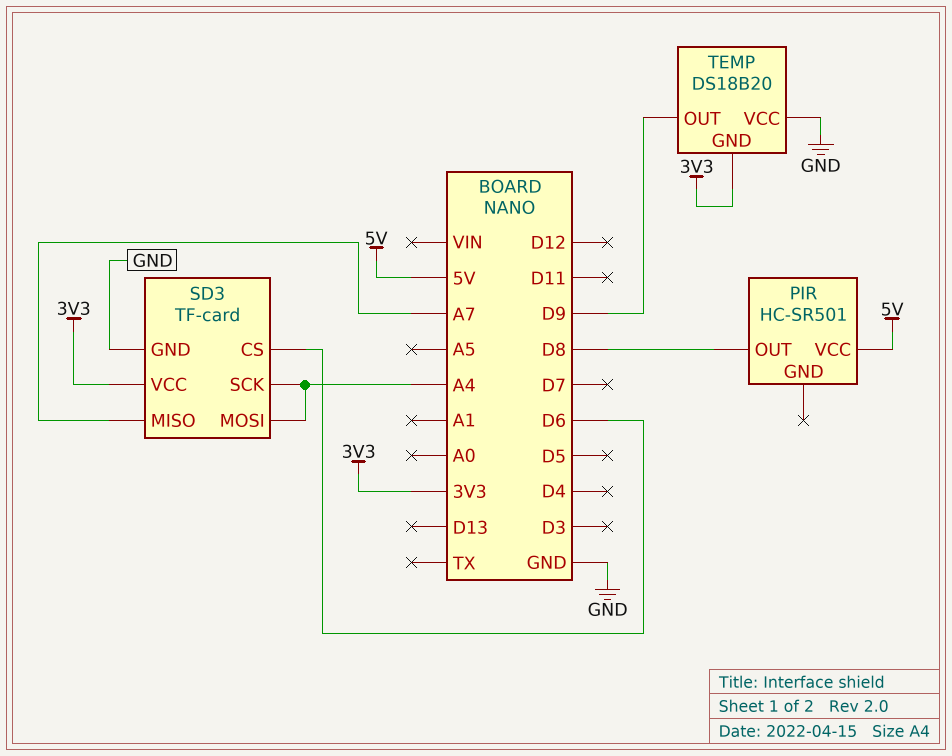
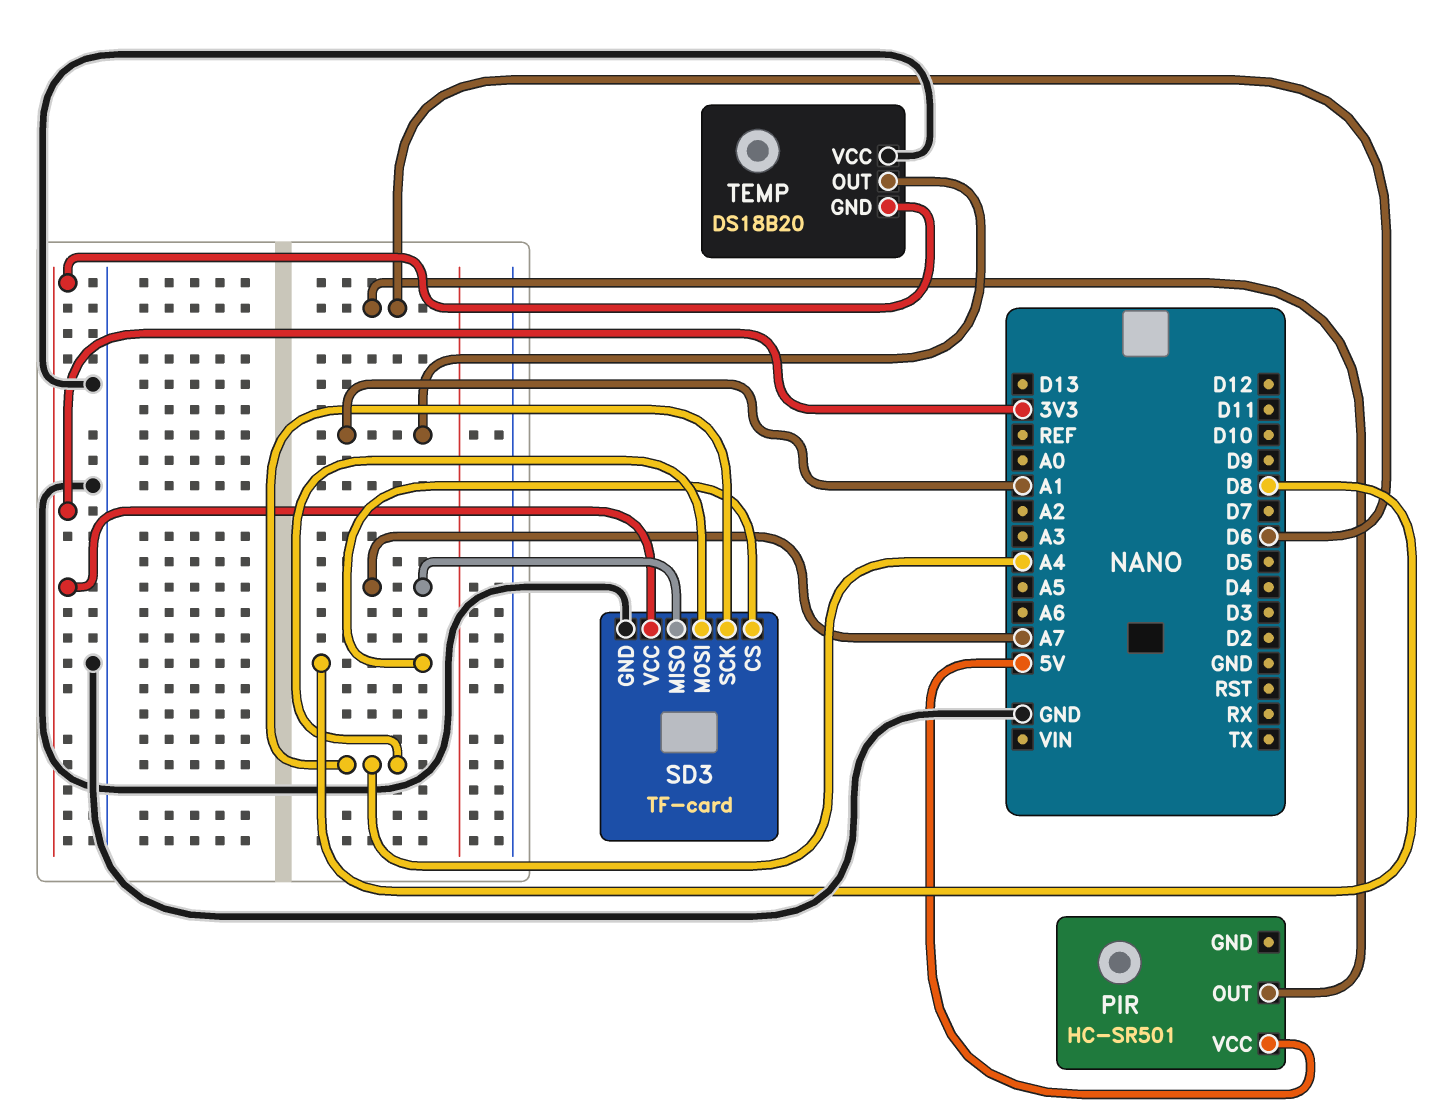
PIR pin OUT: D8 -> D6
SD3 pin CS: D6 -> D8
TEMP pin OUT: D9 -> A1

